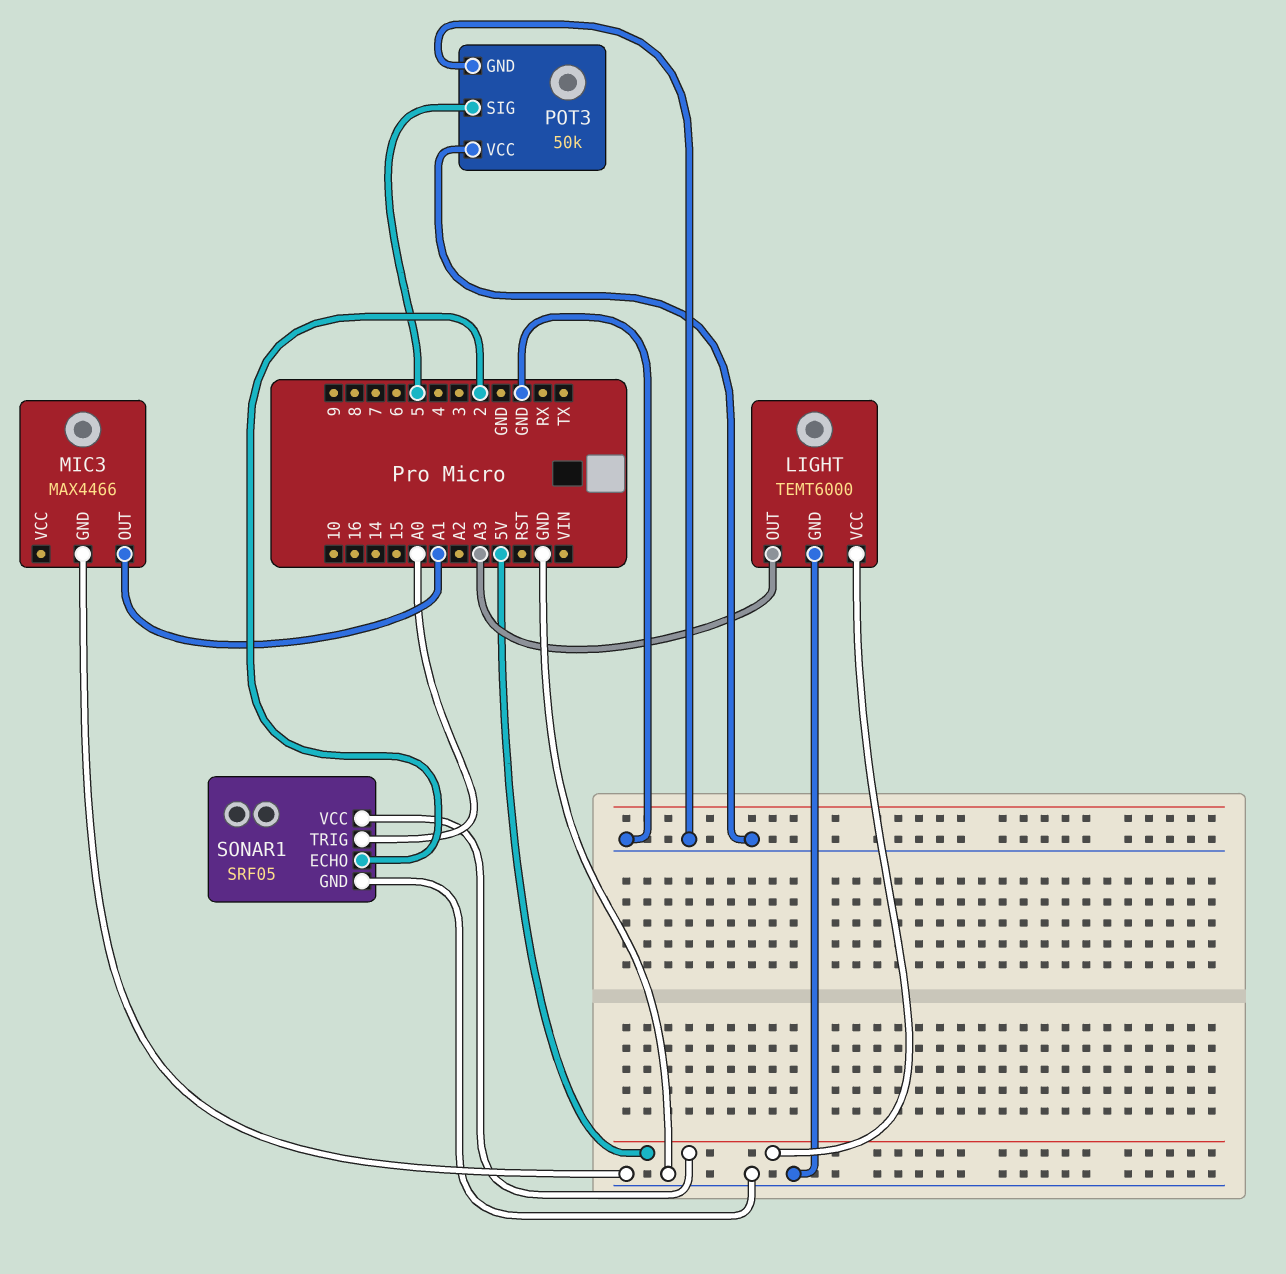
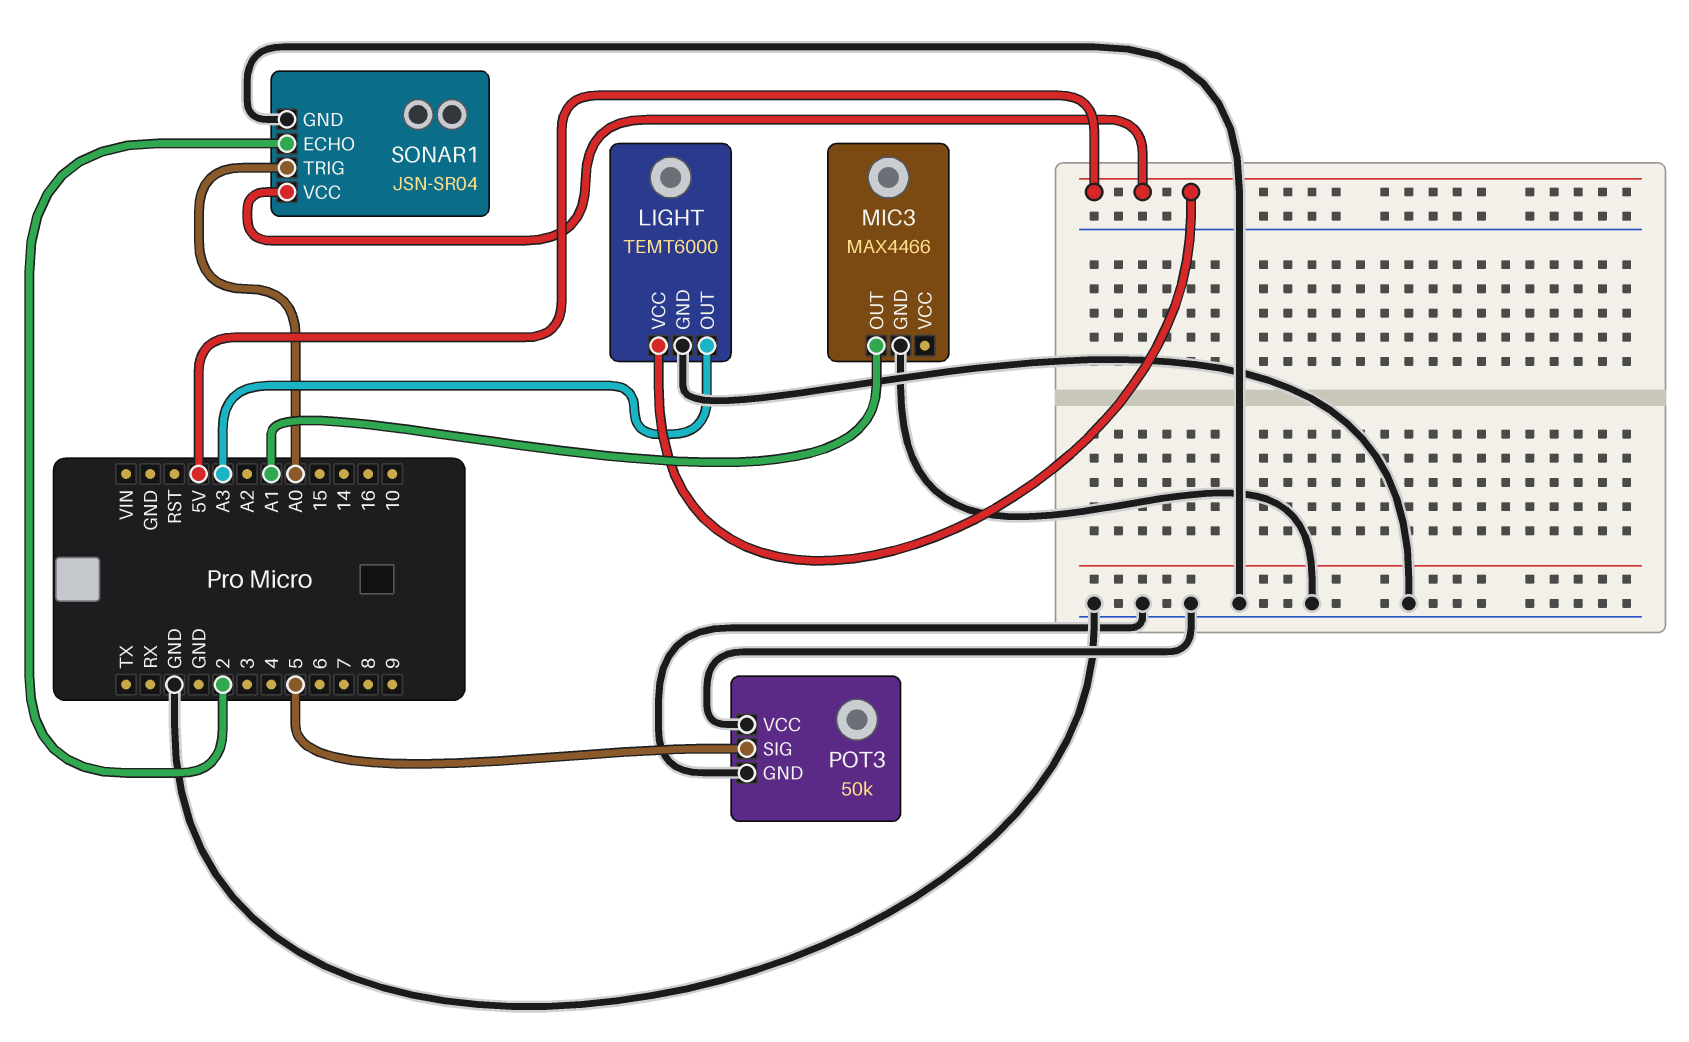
SONAR1: SRF05 -> JSN-SR04

